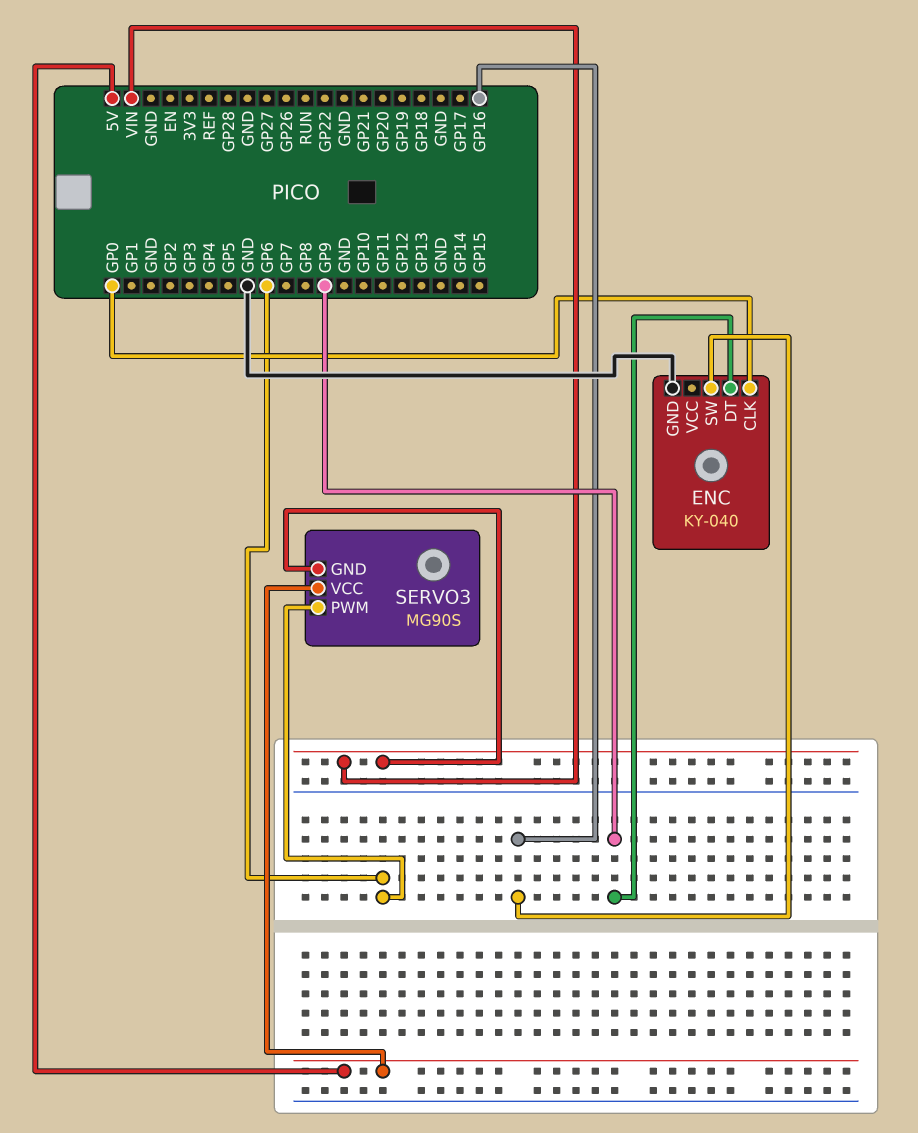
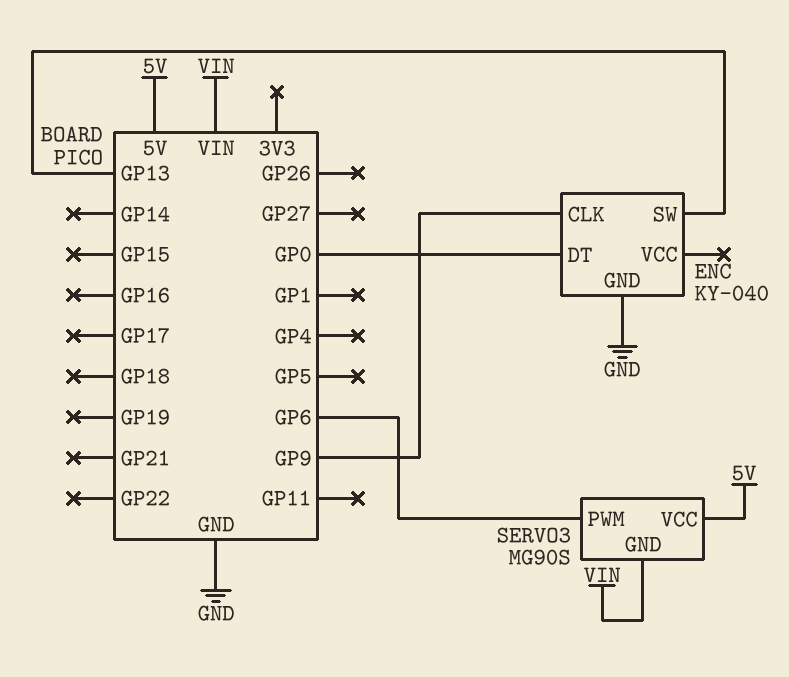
ENC pin CLK: GP0 -> GP9
ENC pin DT: GP9 -> GP0
ENC pin SW: GP16 -> GP13

